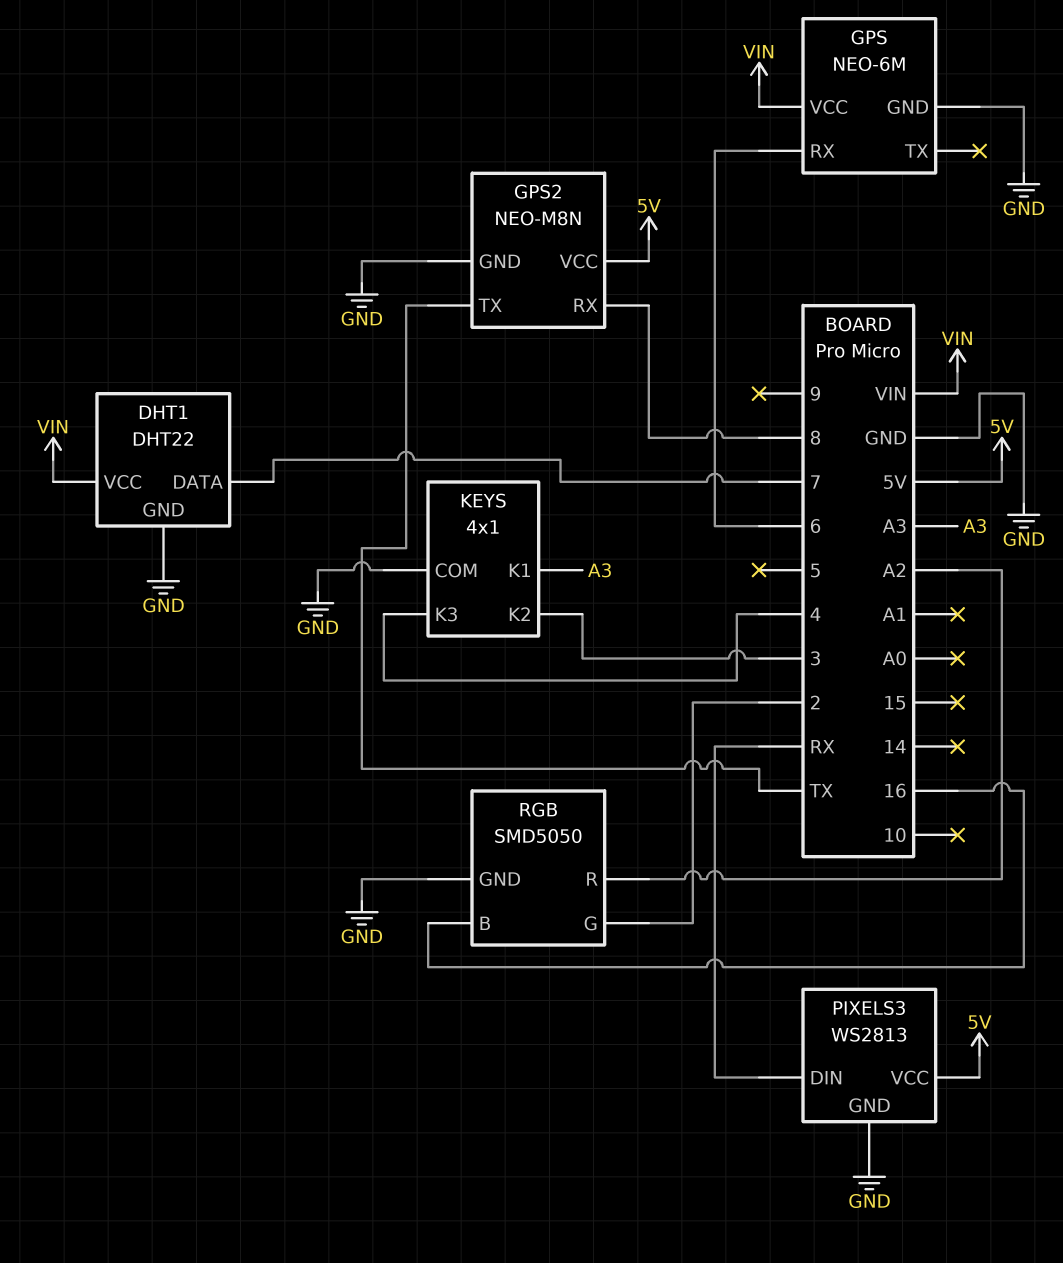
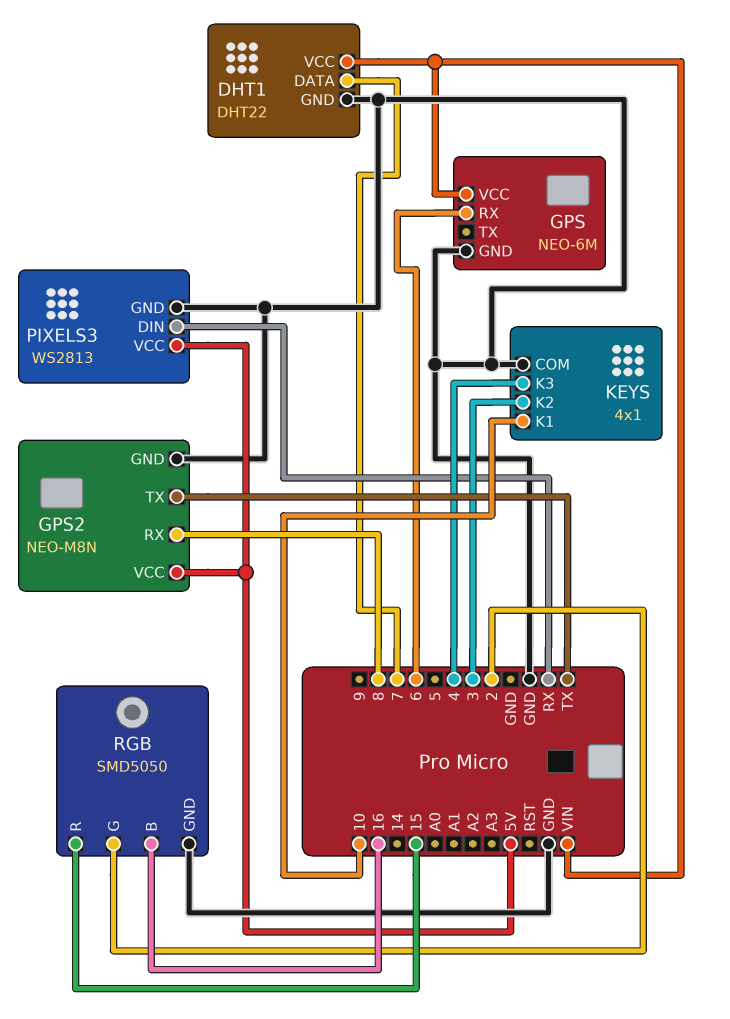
KEYS pin K1: A3 -> 10
RGB pin R: A2 -> 15

